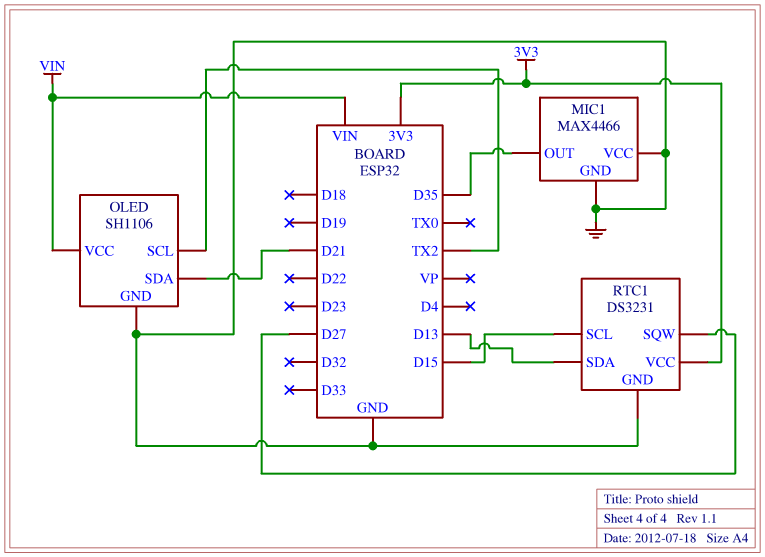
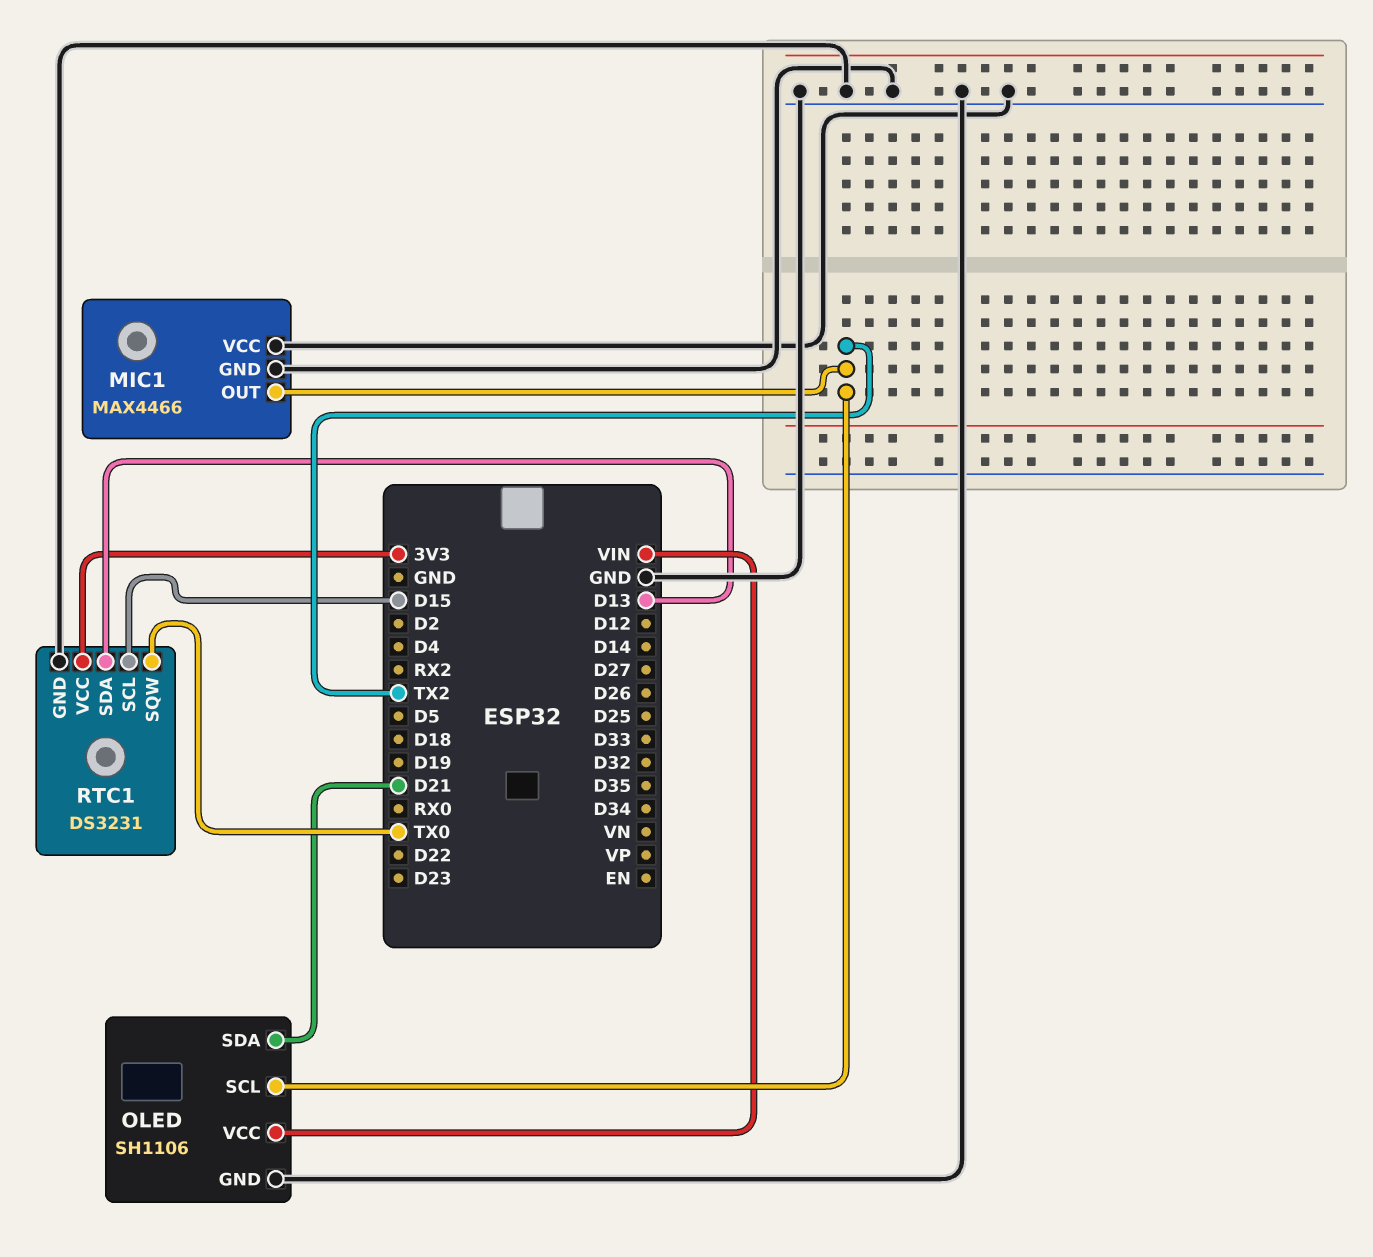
MIC1 pin OUT: D35 -> TX2
RTC1 pin SQW: D27 -> TX0

